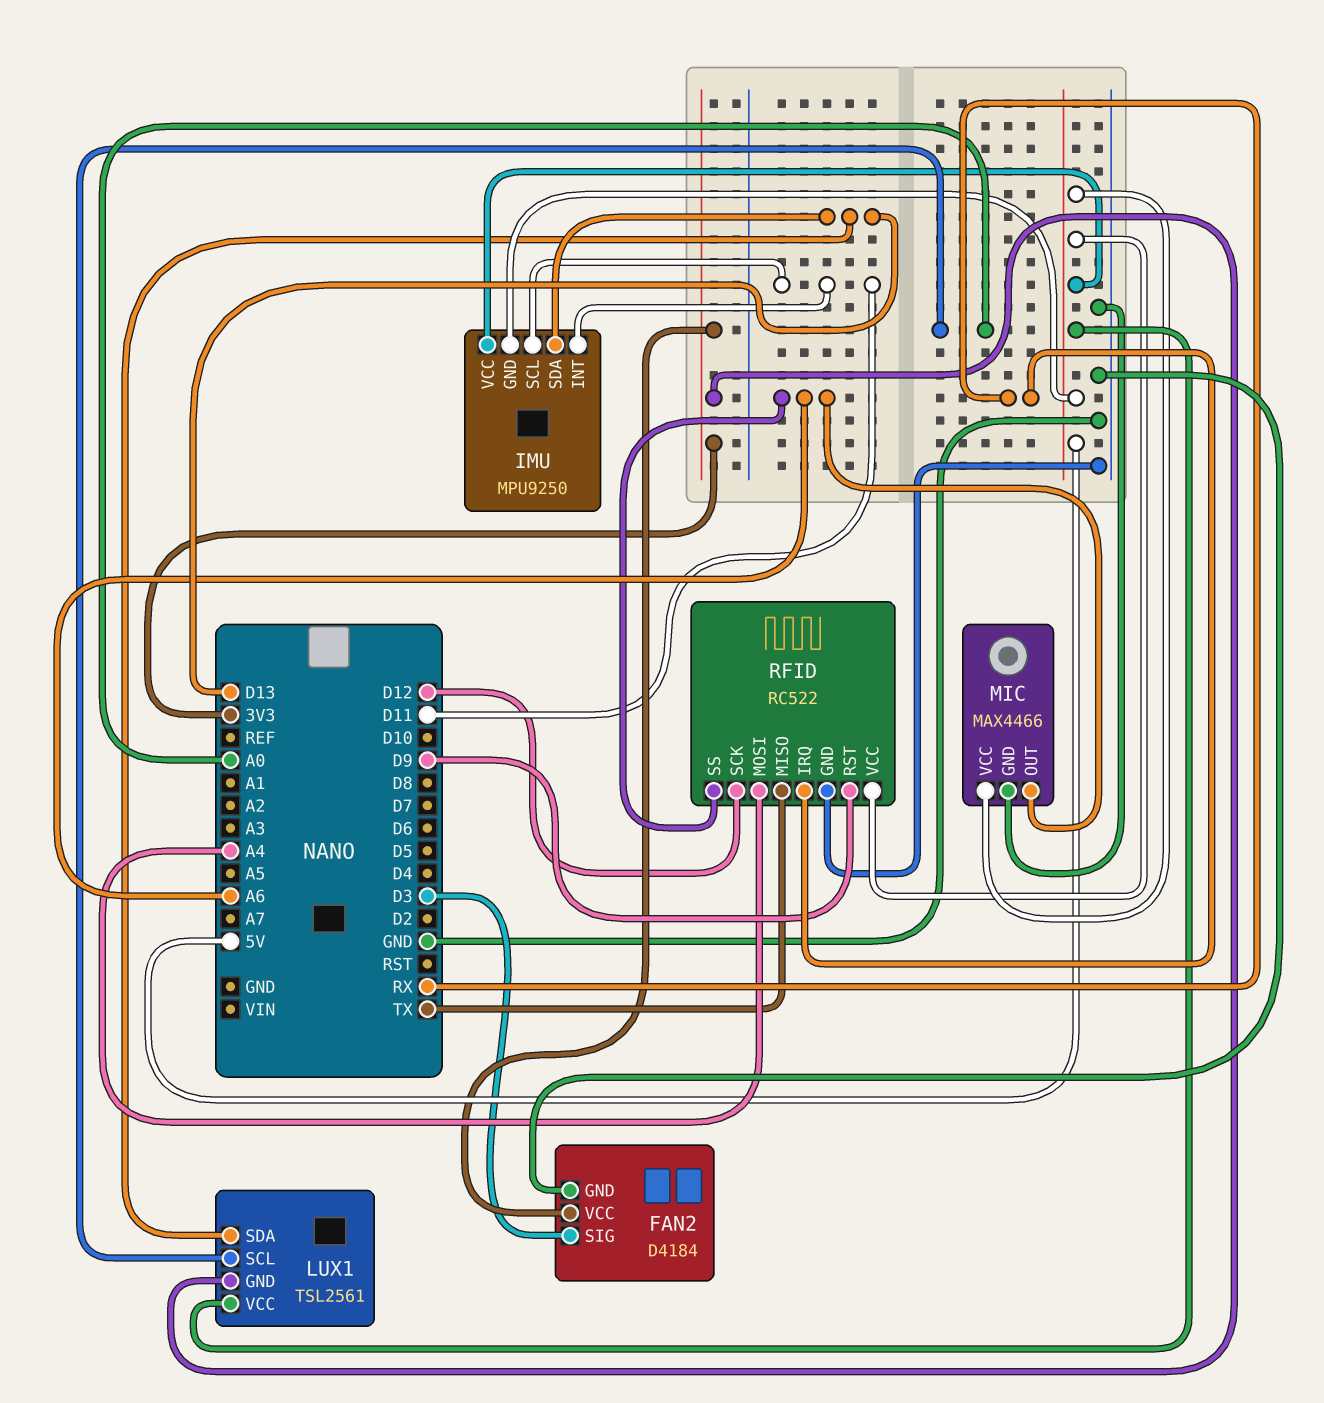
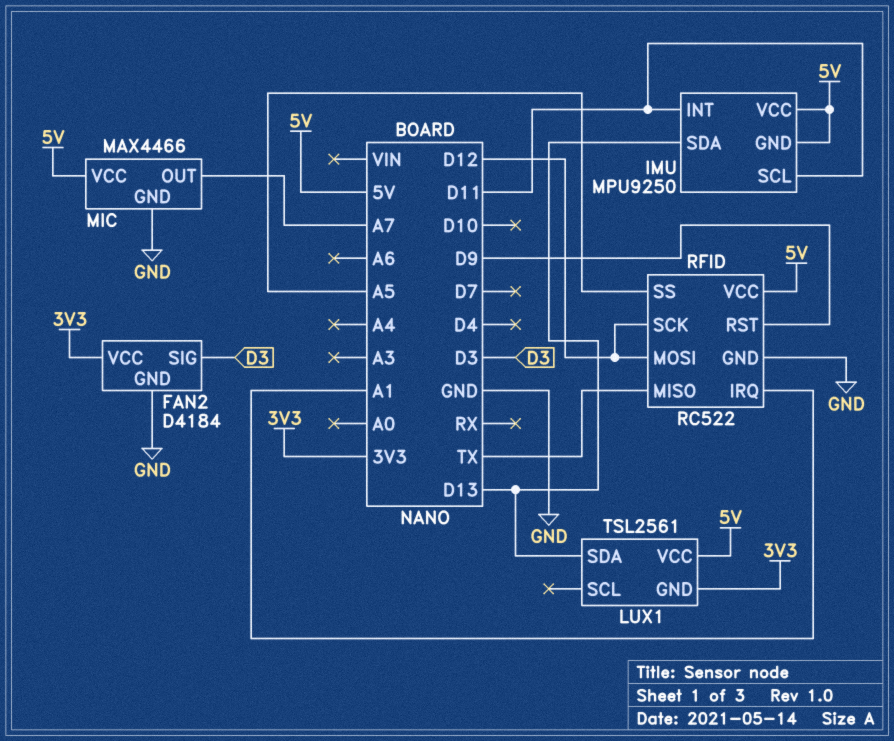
LUX1 pin SCL: A0 -> none
MIC pin OUT: A6 -> A7
RFID pin IRQ: RX -> A1
RFID pin MOSI: A4 -> D12
RFID pin SS: A6 -> A5

